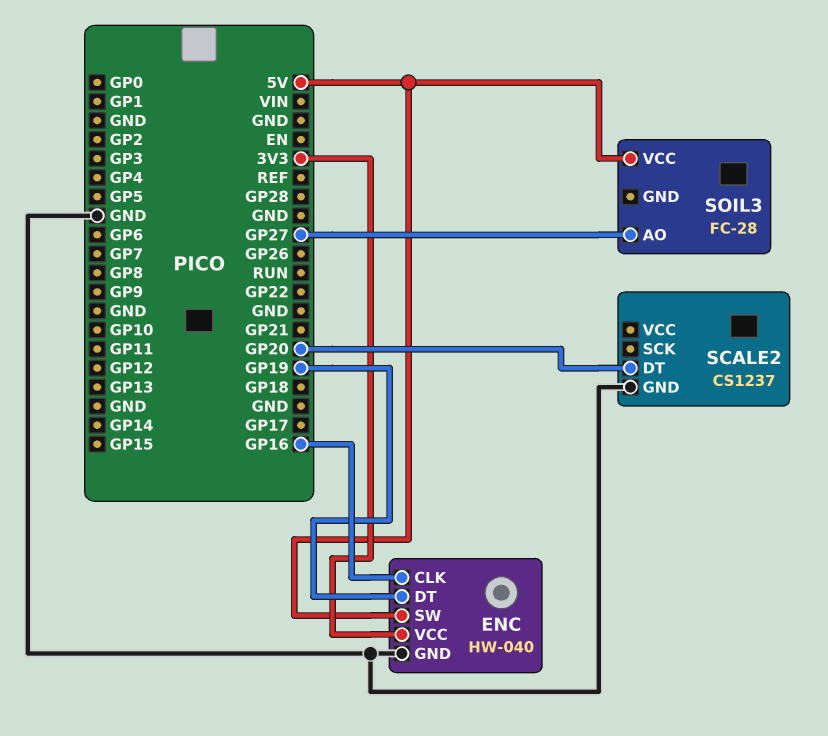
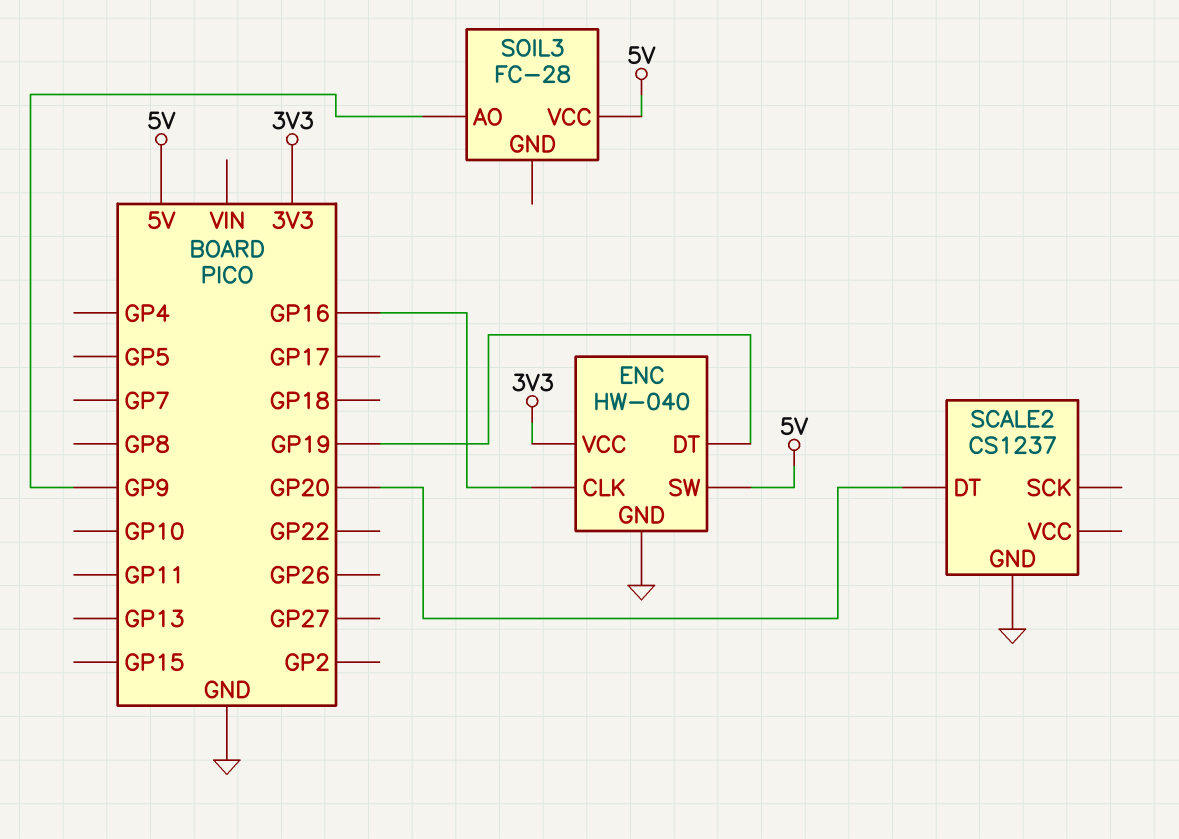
SOIL3 pin AO: GP27 -> GP9

